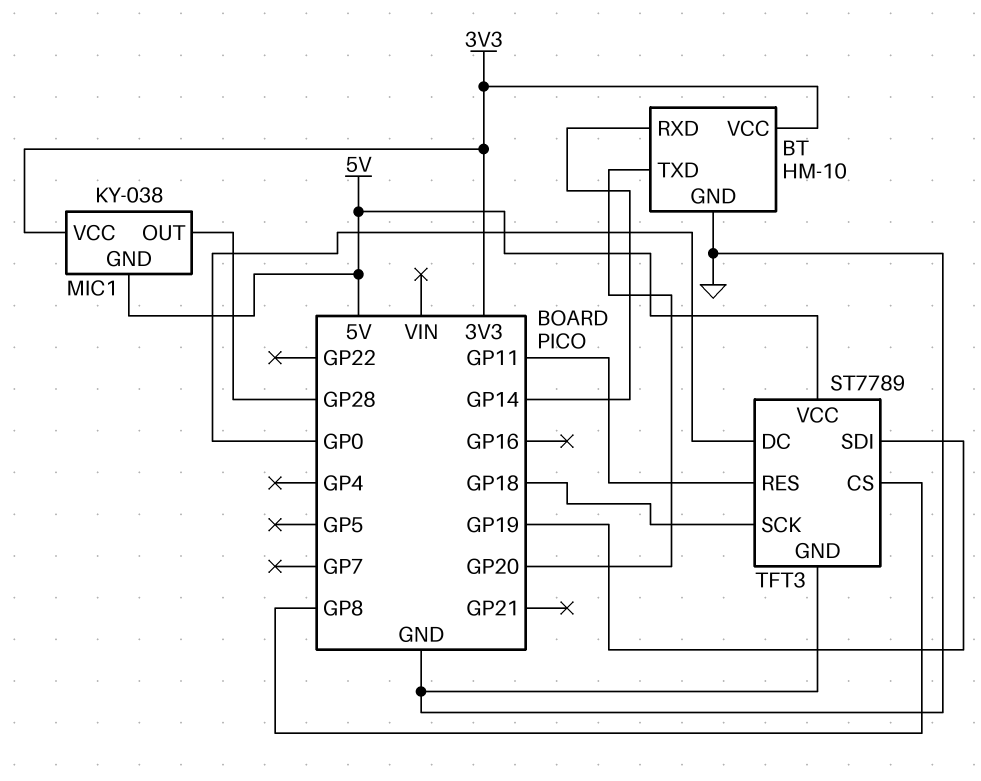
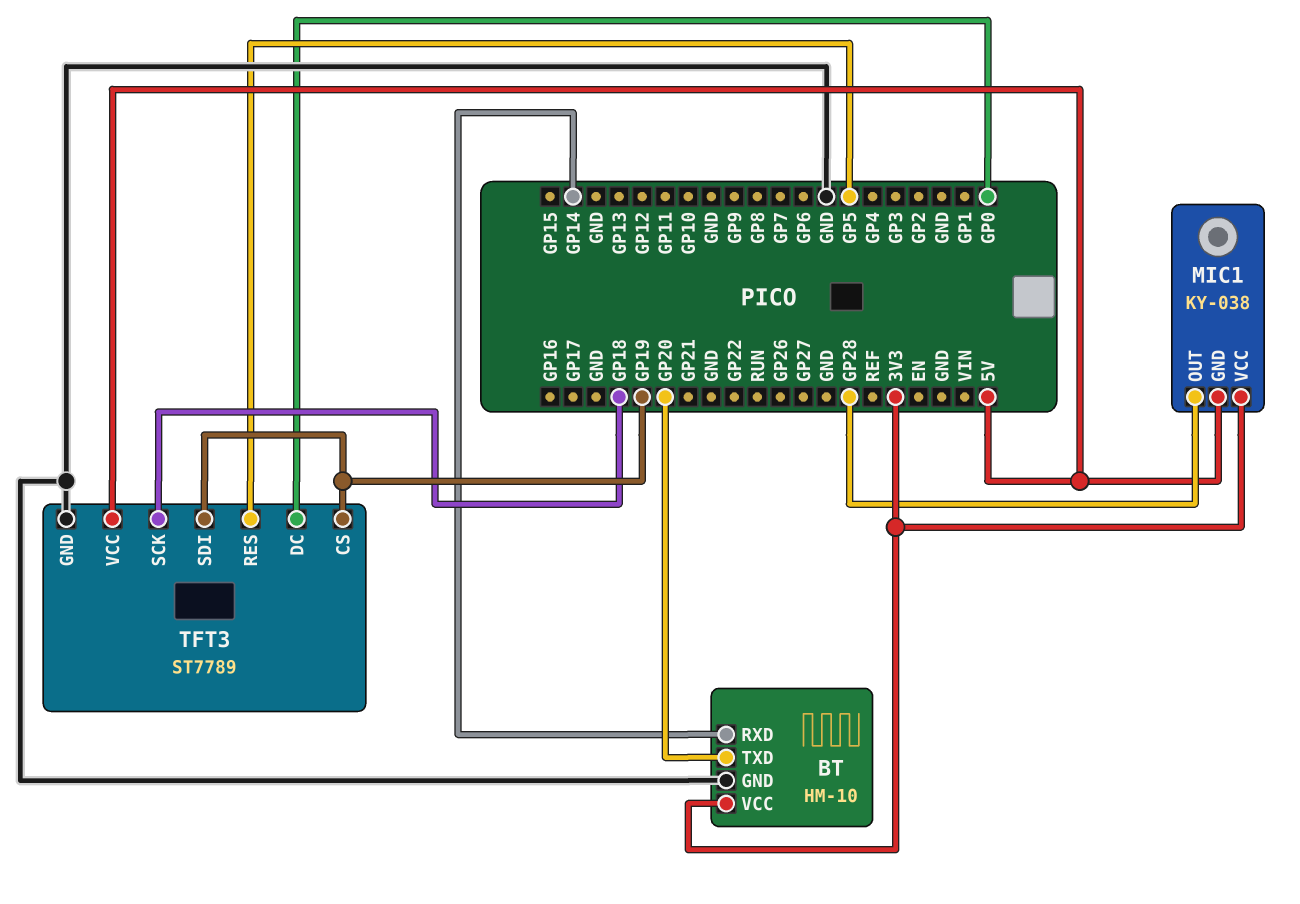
TFT3 pin CS: GP8 -> GP19
TFT3 pin RES: GP11 -> GP5

